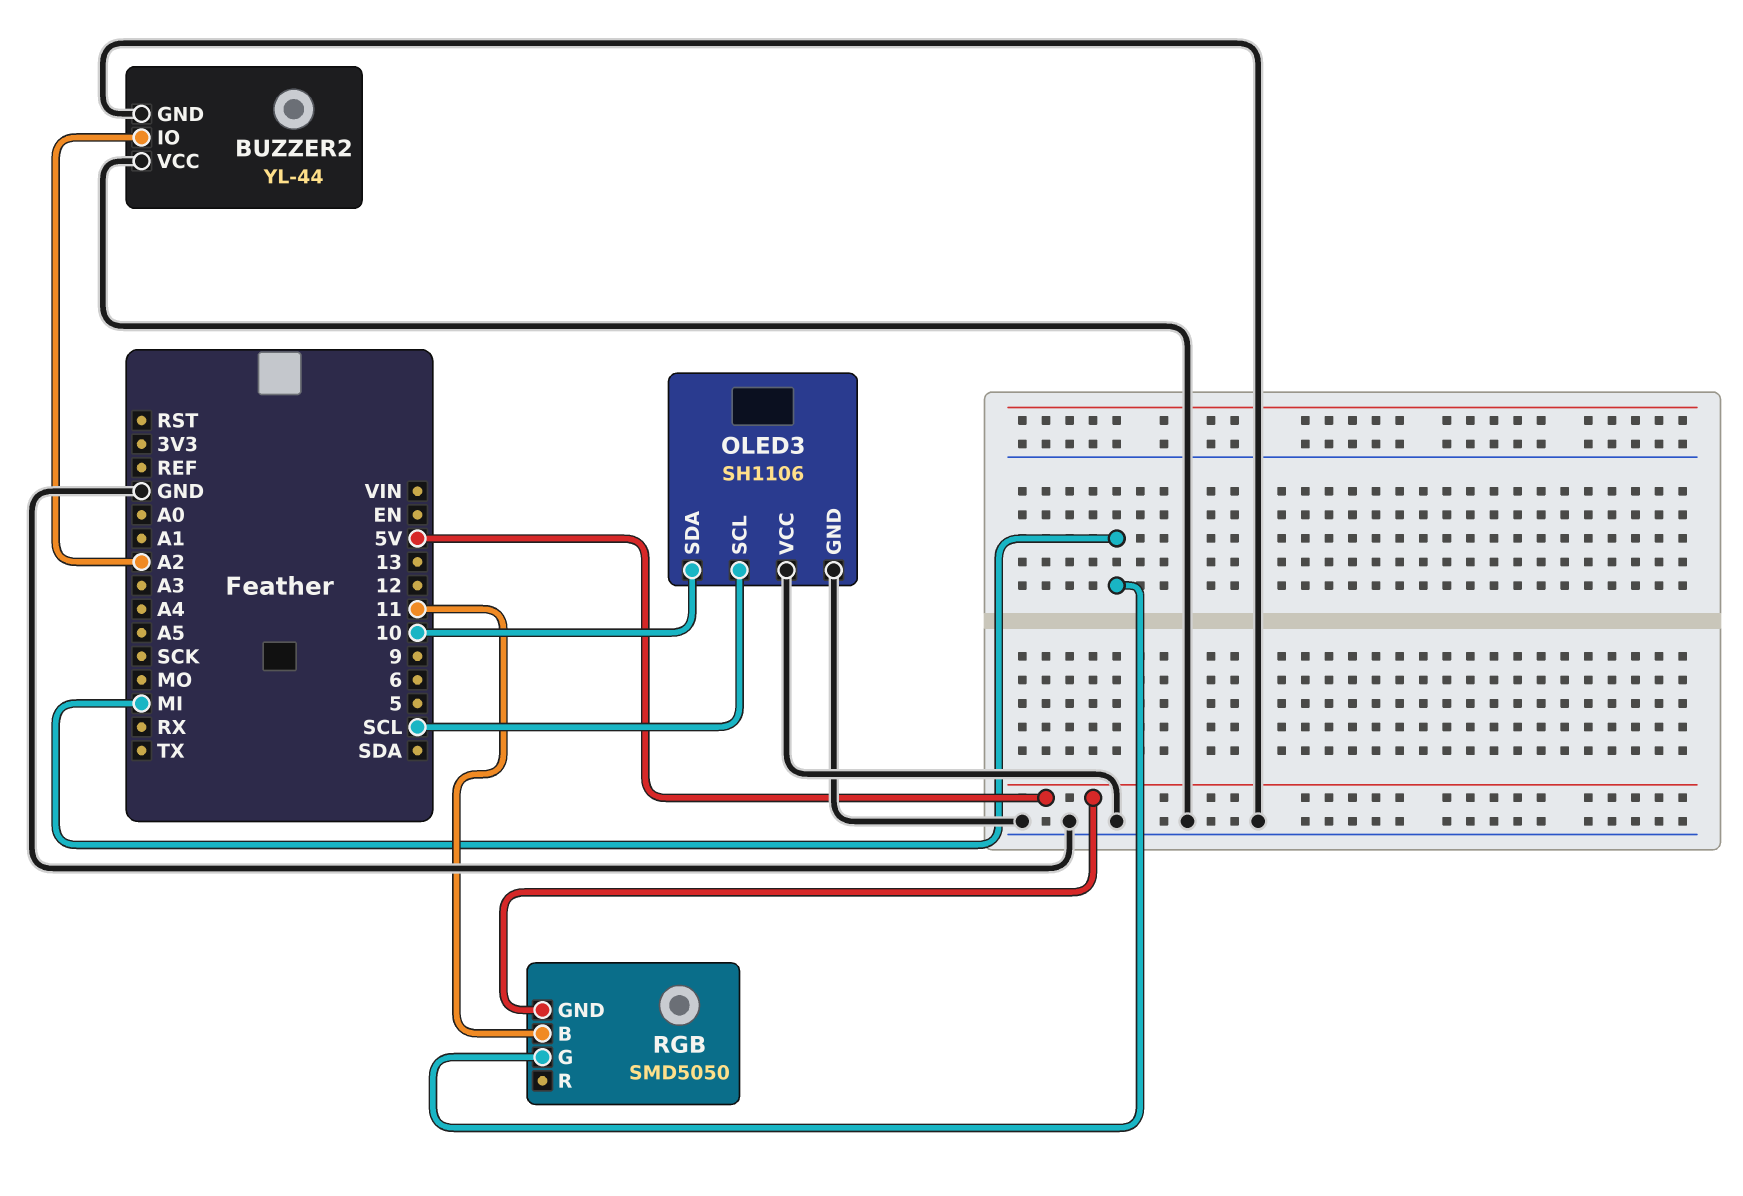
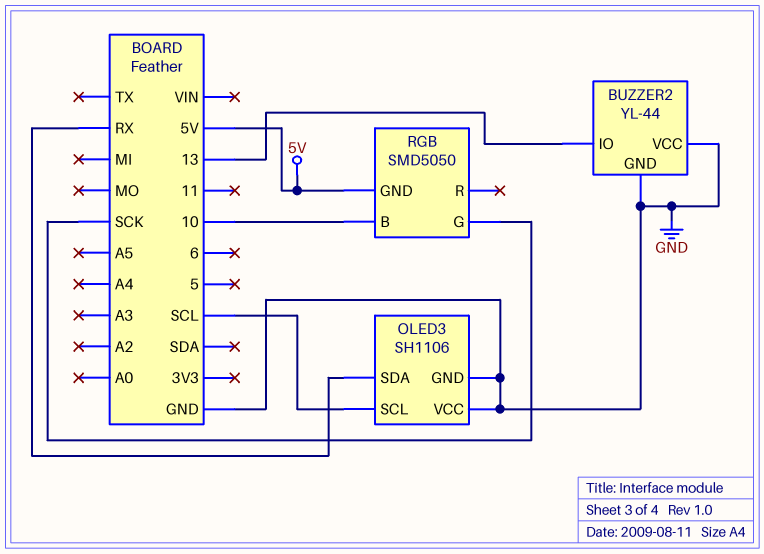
BUZZER2 pin IO: A2 -> 13
OLED3 pin SDA: 10 -> RX
RGB pin B: 11 -> 10
RGB pin G: MI -> SCK

